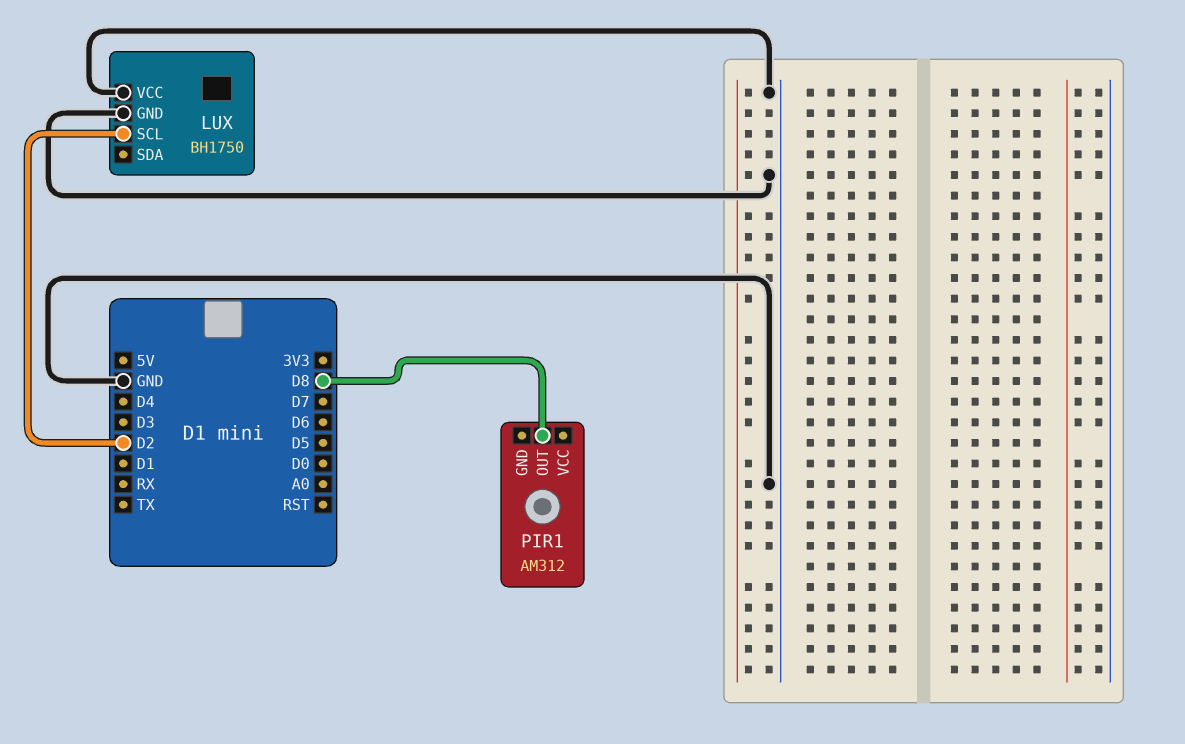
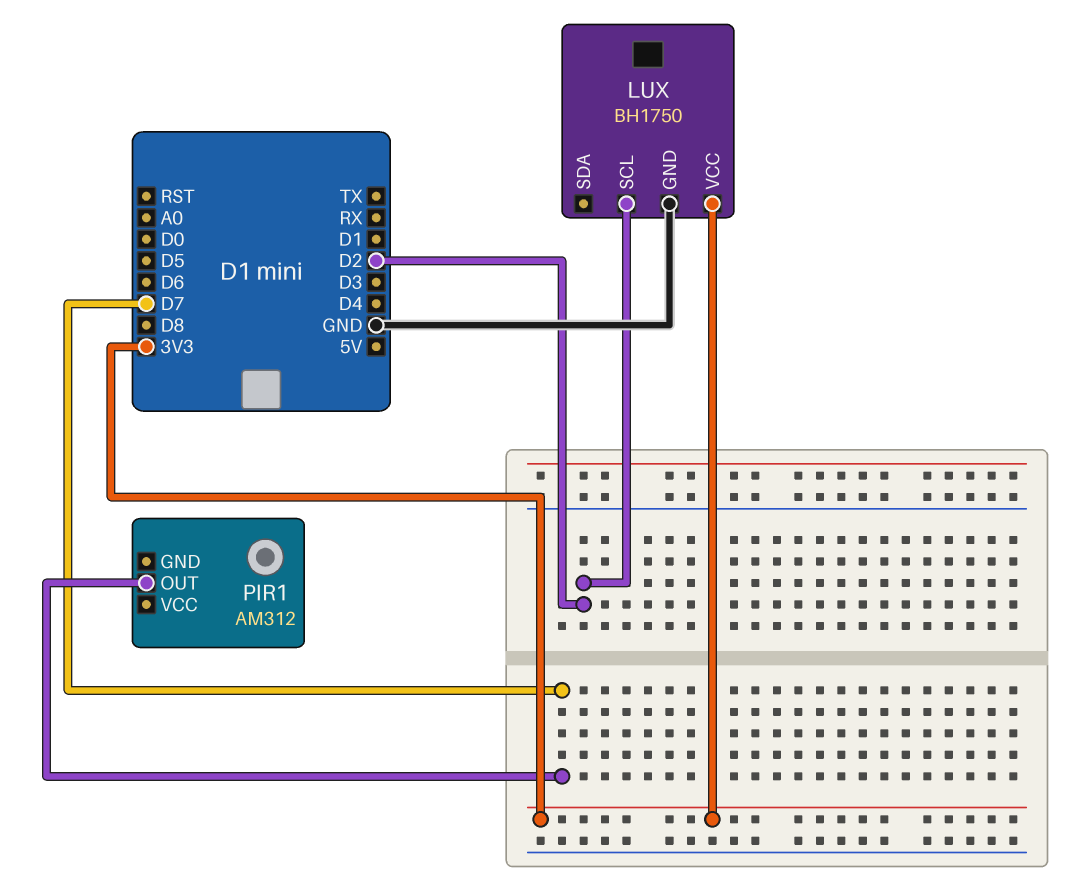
LUX pin VCC: GND -> 3V3
PIR1 pin OUT: D8 -> D7

